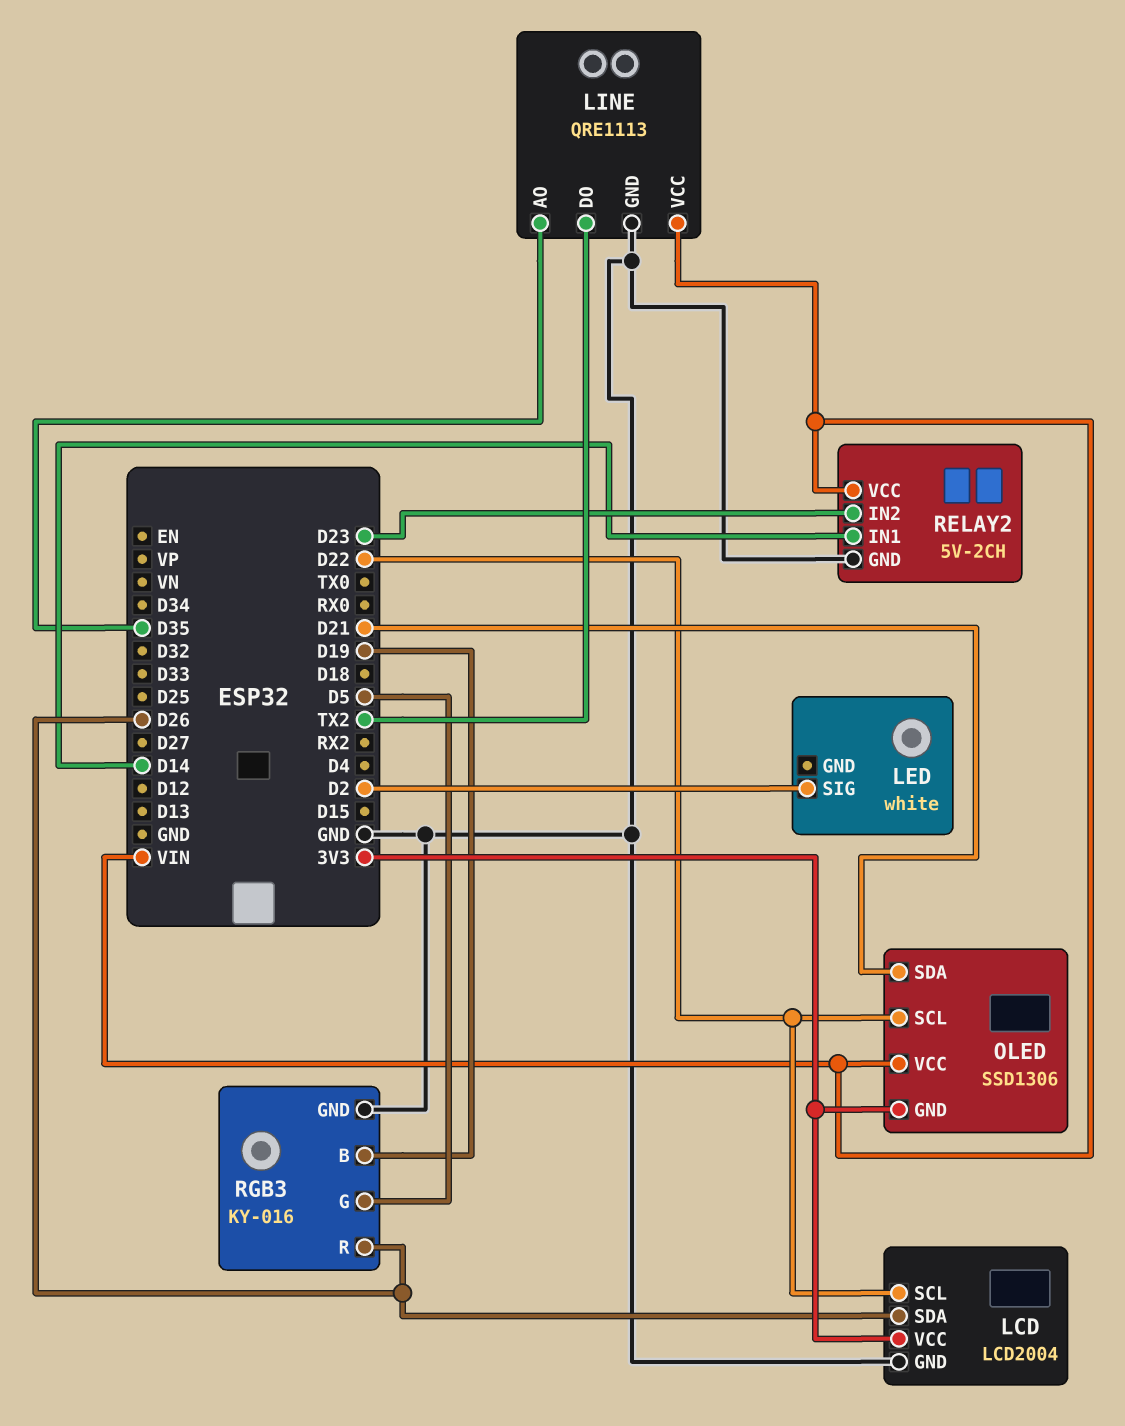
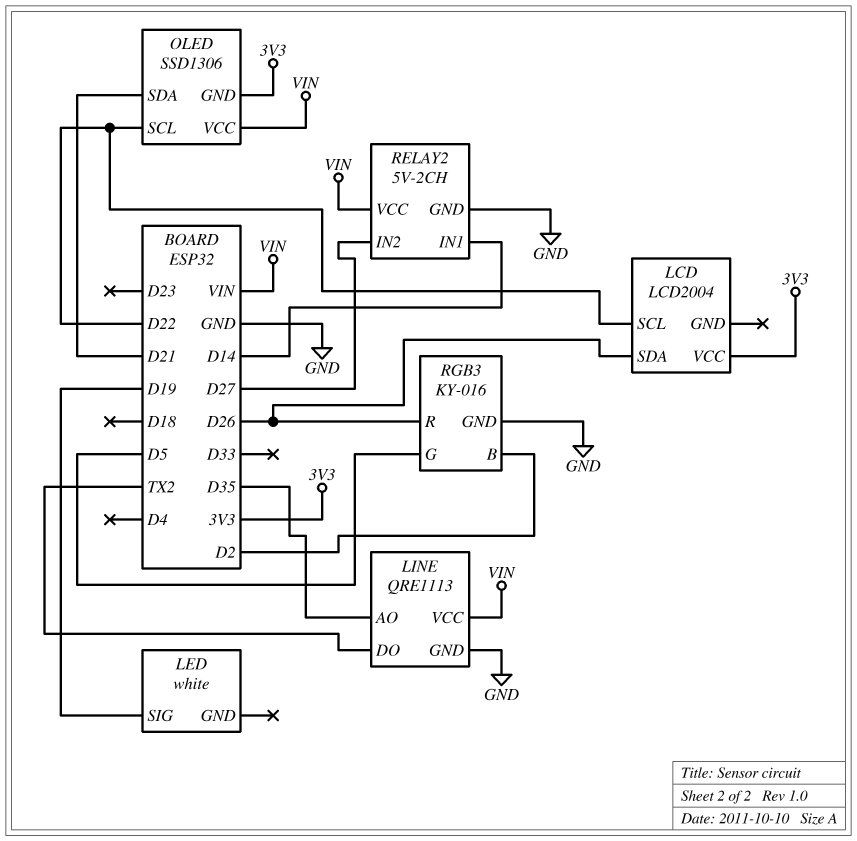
LCD pin GND: GND -> none
LED pin SIG: D2 -> D19
RELAY2 pin IN2: D23 -> D27
RGB3 pin B: D19 -> D2

